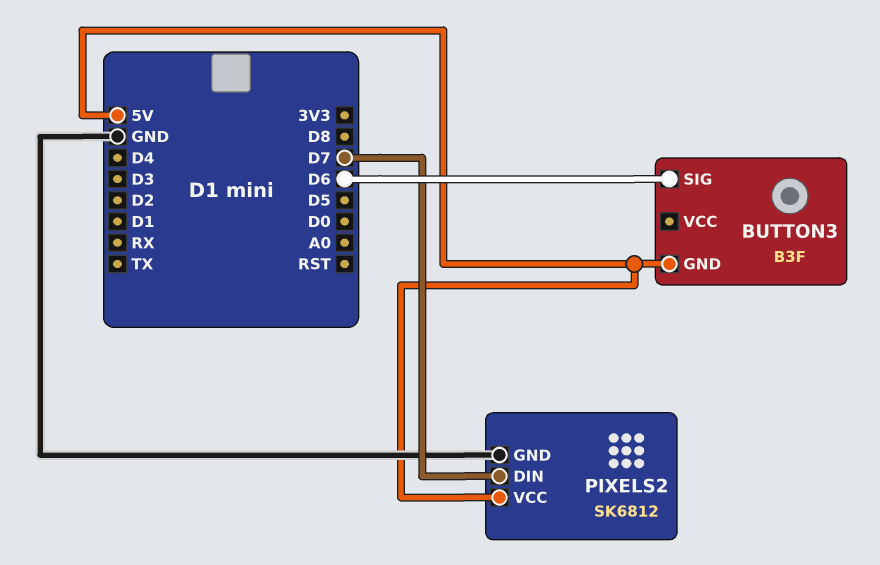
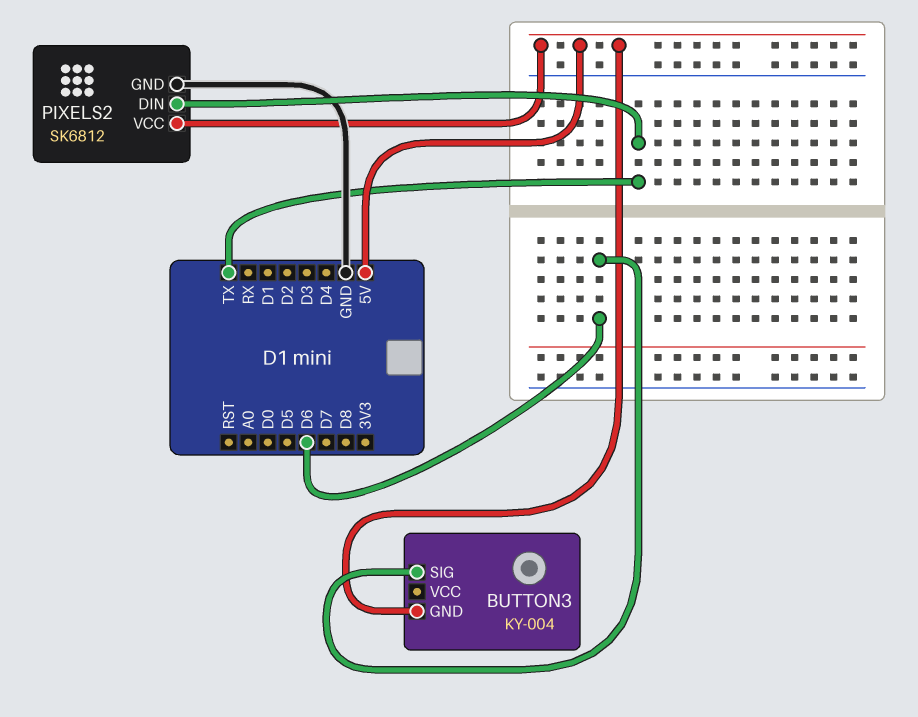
BUTTON3: B3F -> KY-004
PIXELS2 pin DIN: D7 -> TX

